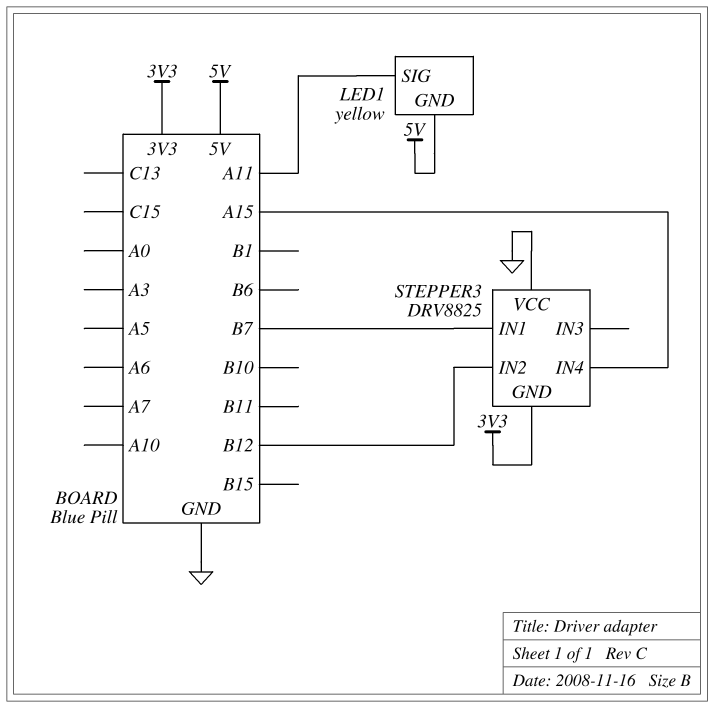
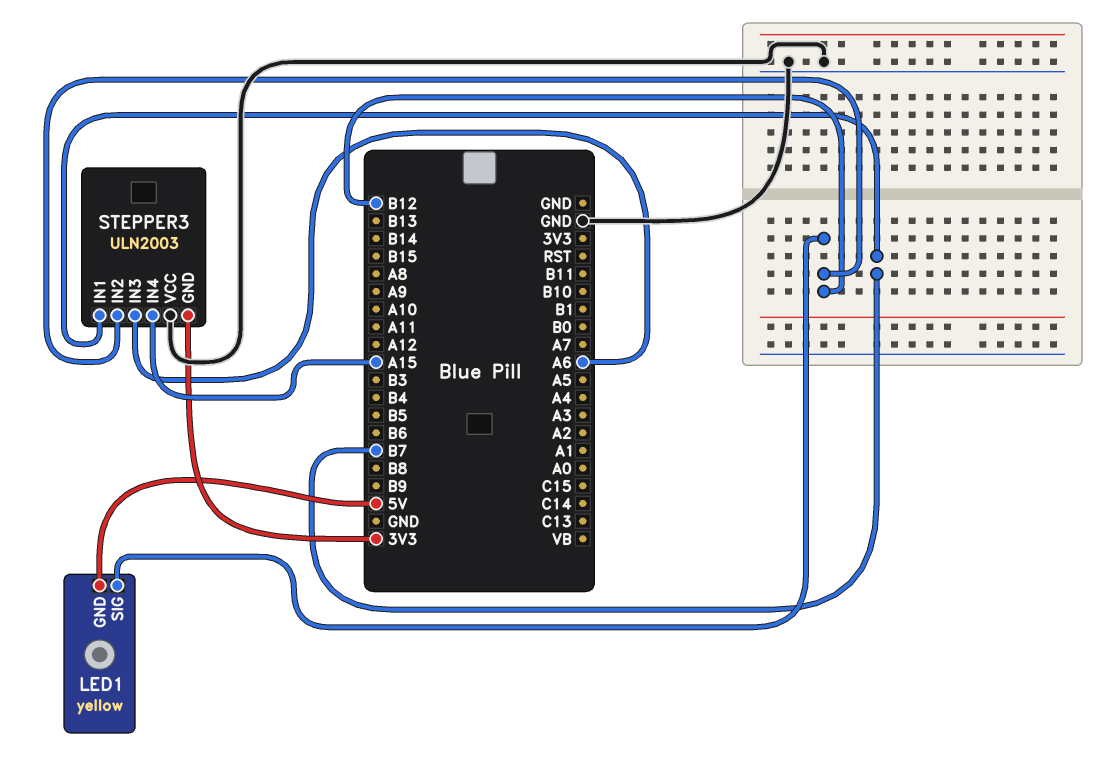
LED1 pin SIG: A11 -> B12
STEPPER3: DRV8825 -> ULN2003
STEPPER3 pin IN3: none -> A6

